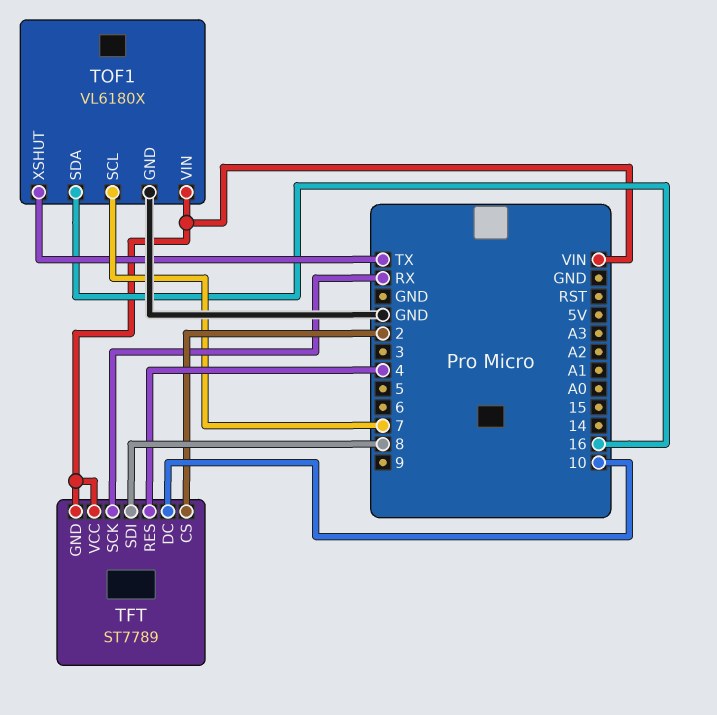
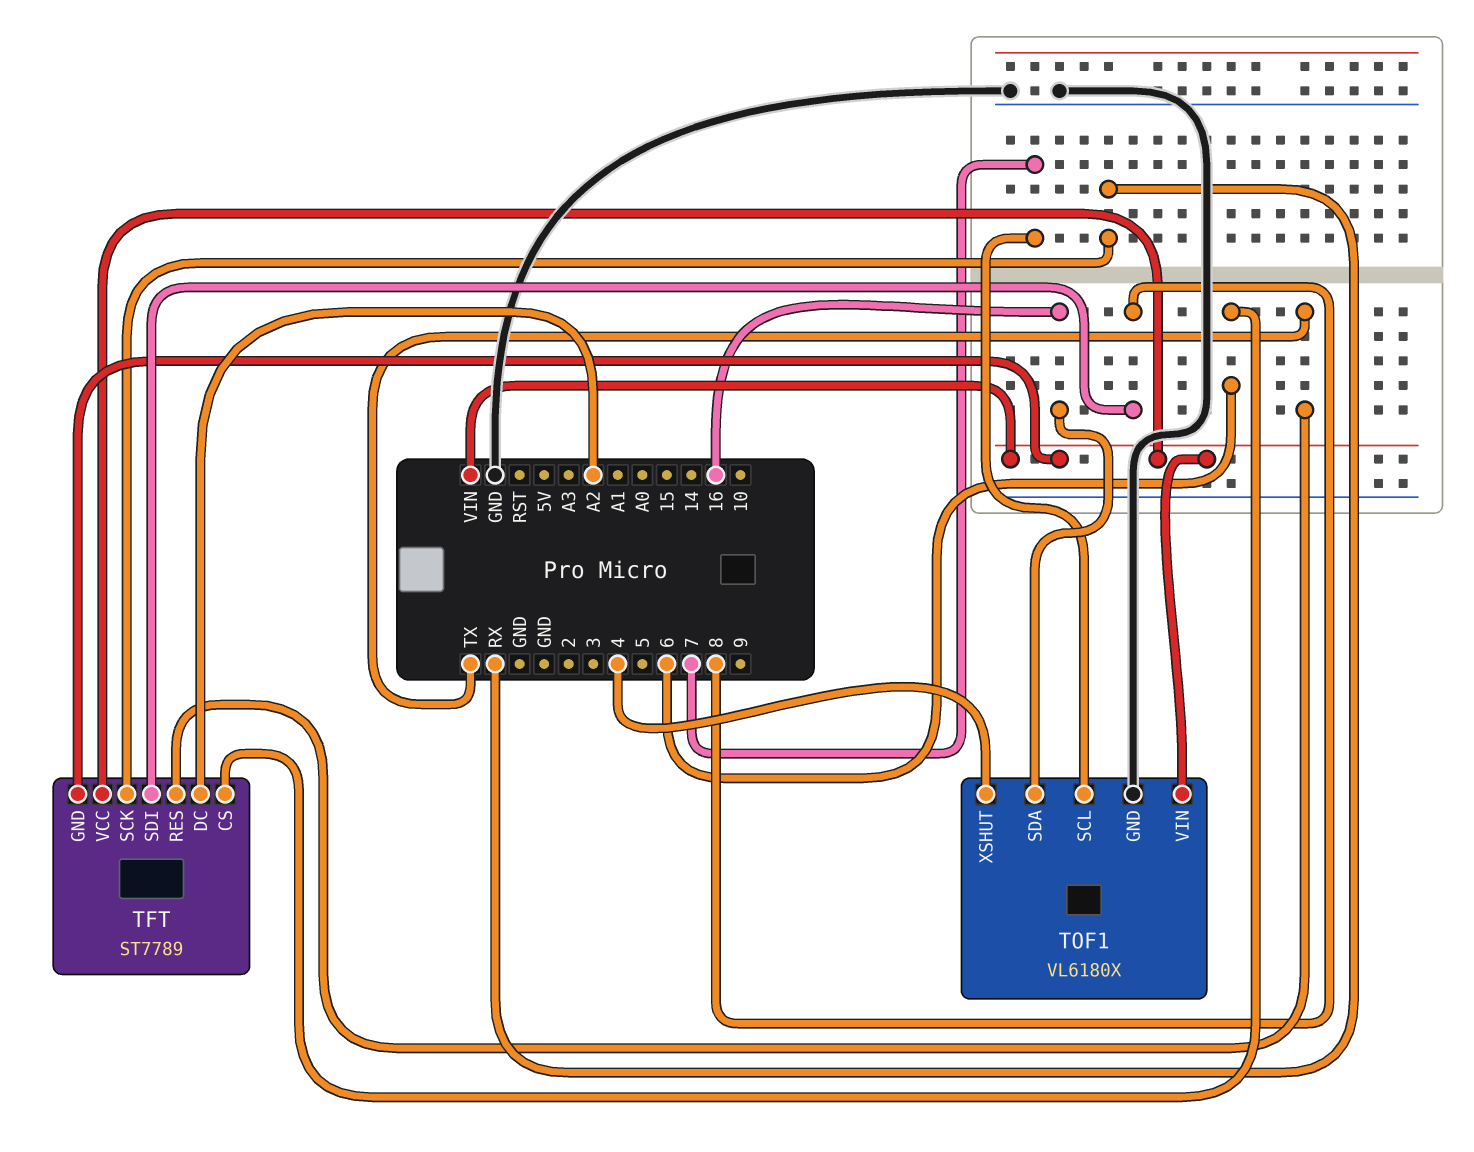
TFT pin CS: 2 -> 6
TFT pin DC: 10 -> A2
TFT pin RES: 4 -> TX
TOF1 pin XSHUT: TX -> 4

